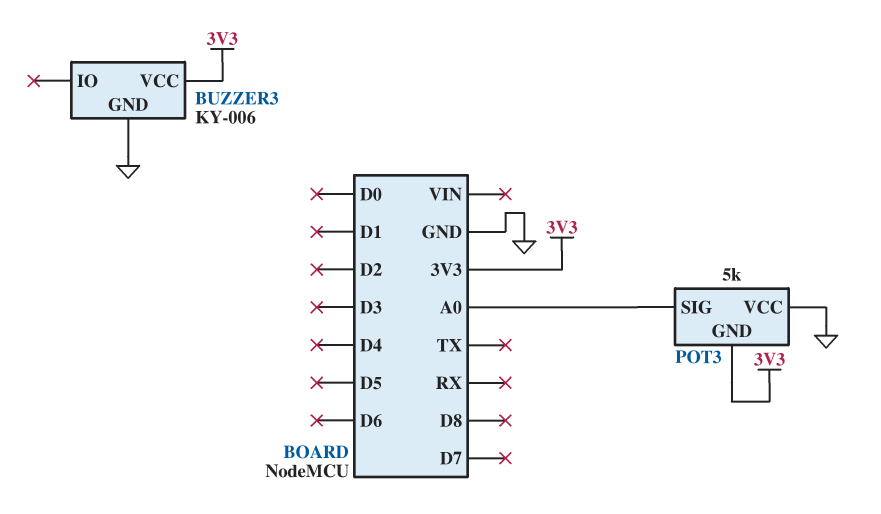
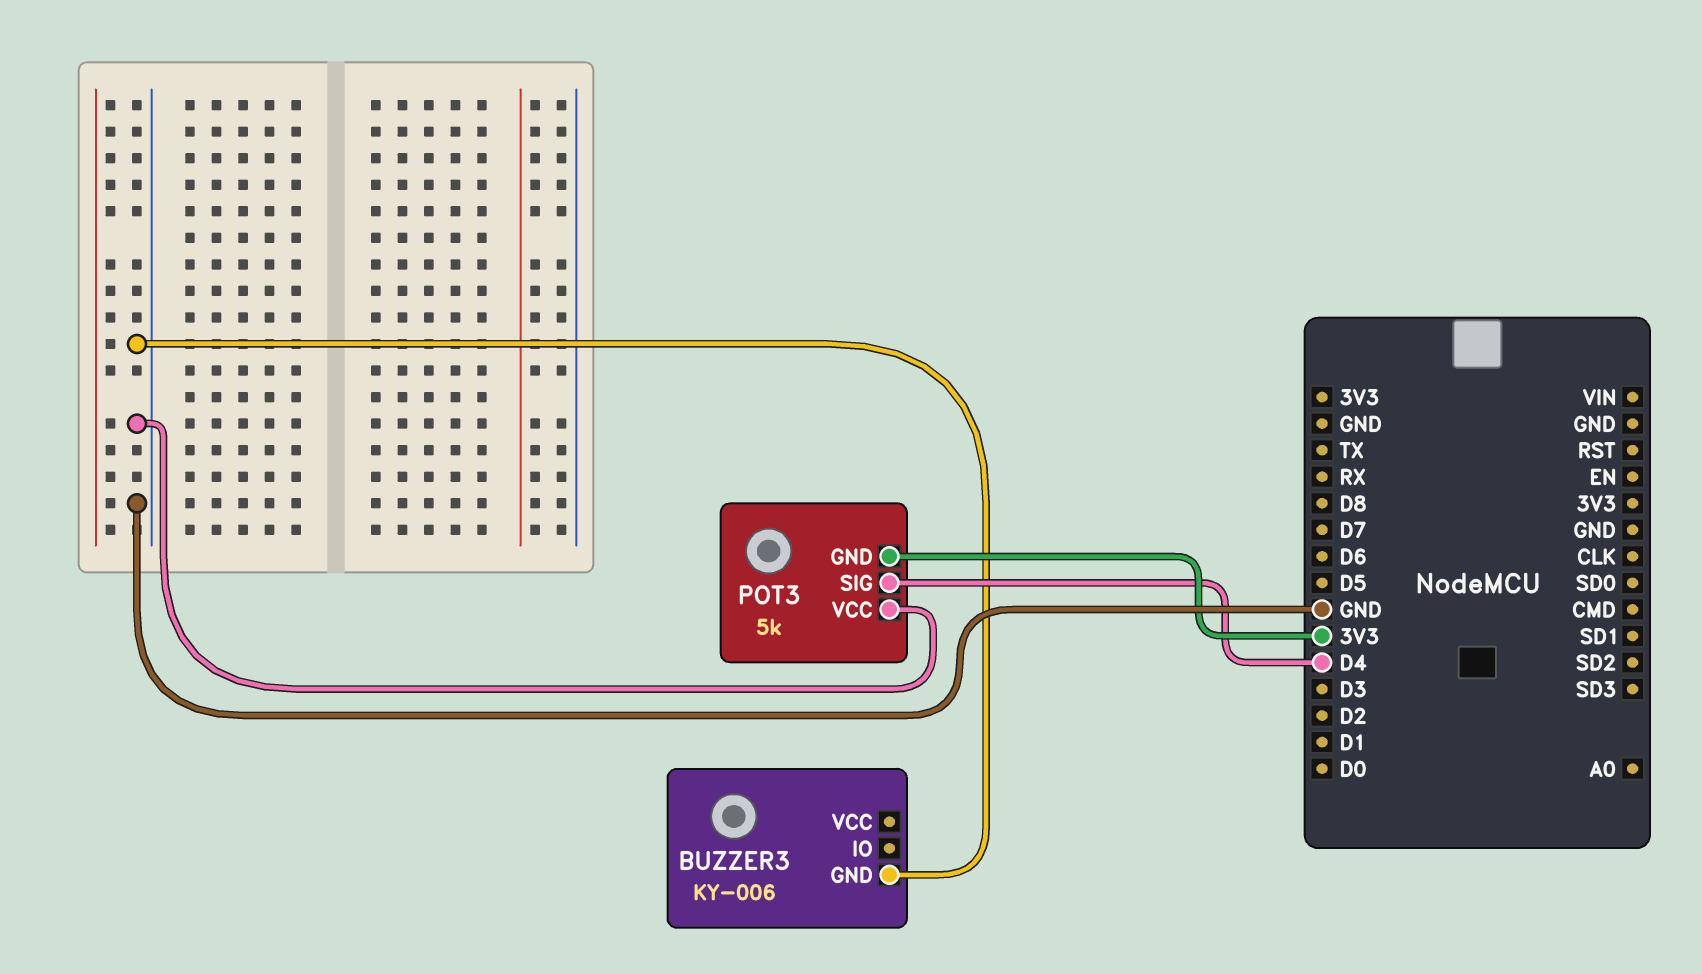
BUZZER3 pin VCC: 3V3 -> none
POT3 pin SIG: A0 -> D4

